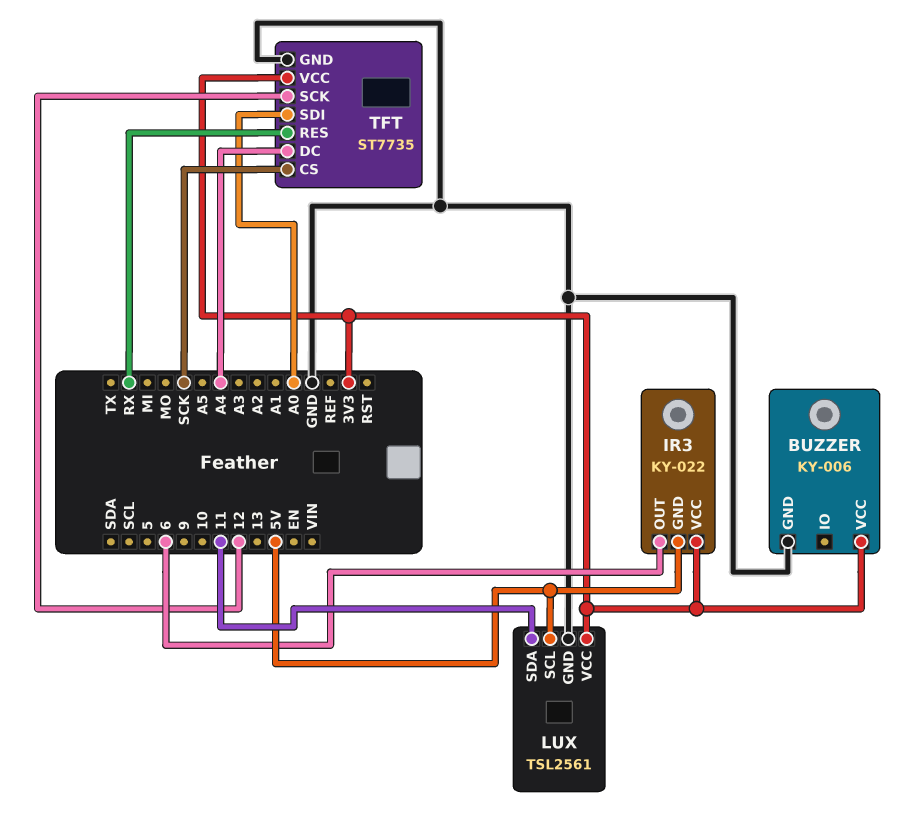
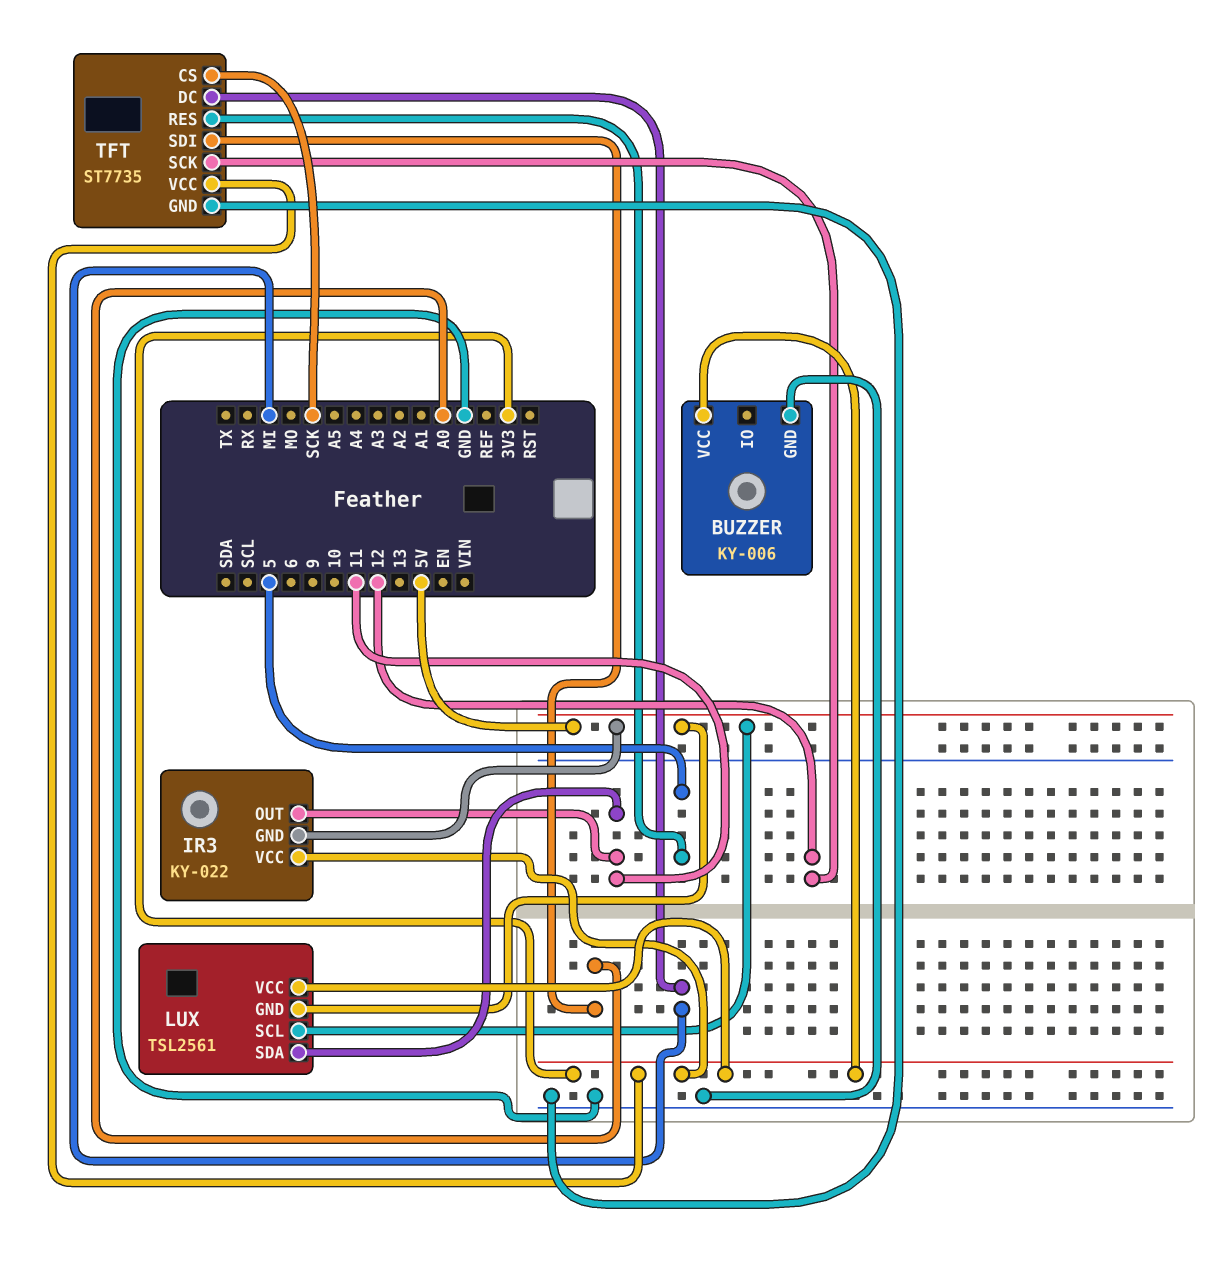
IR3 pin OUT: 6 -> 11
LUX pin GND: GND -> 5V
TFT pin DC: A4 -> MI
TFT pin RES: RX -> 5

